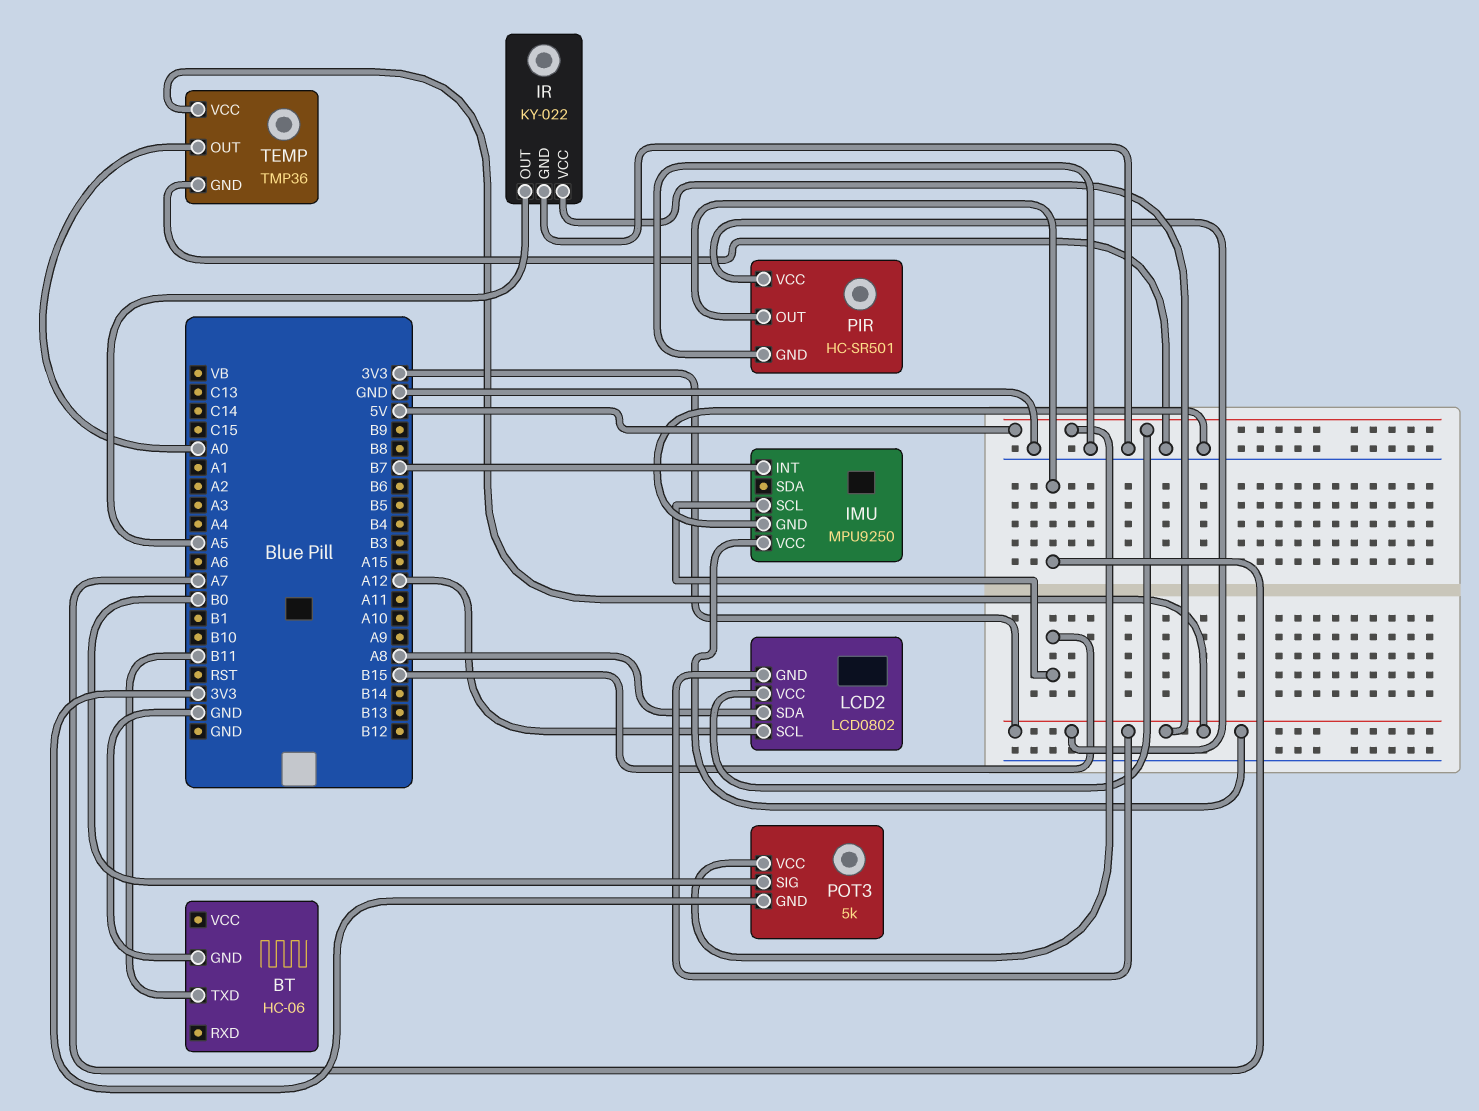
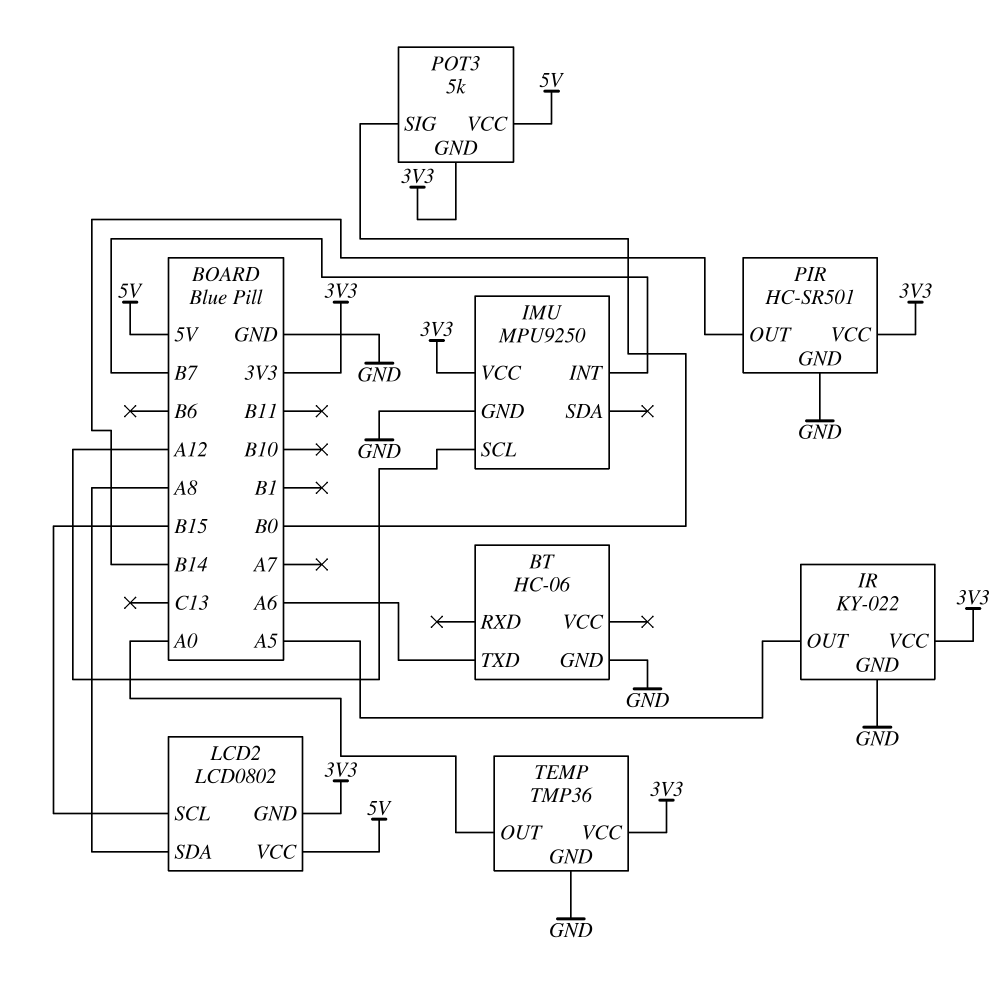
BT pin TXD: B11 -> A6
IMU pin SCL: B15 -> A12
LCD2 pin SCL: A12 -> B15
PIR pin OUT: A7 -> B14

